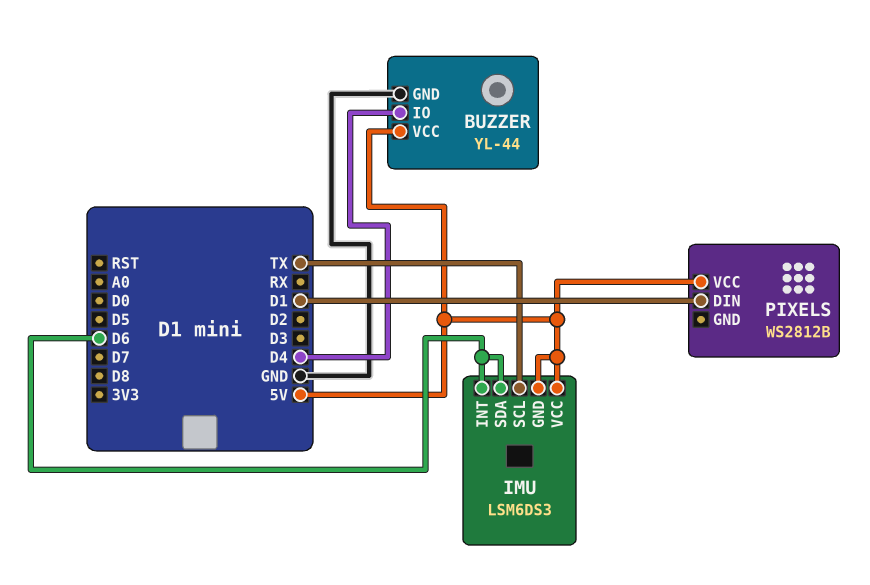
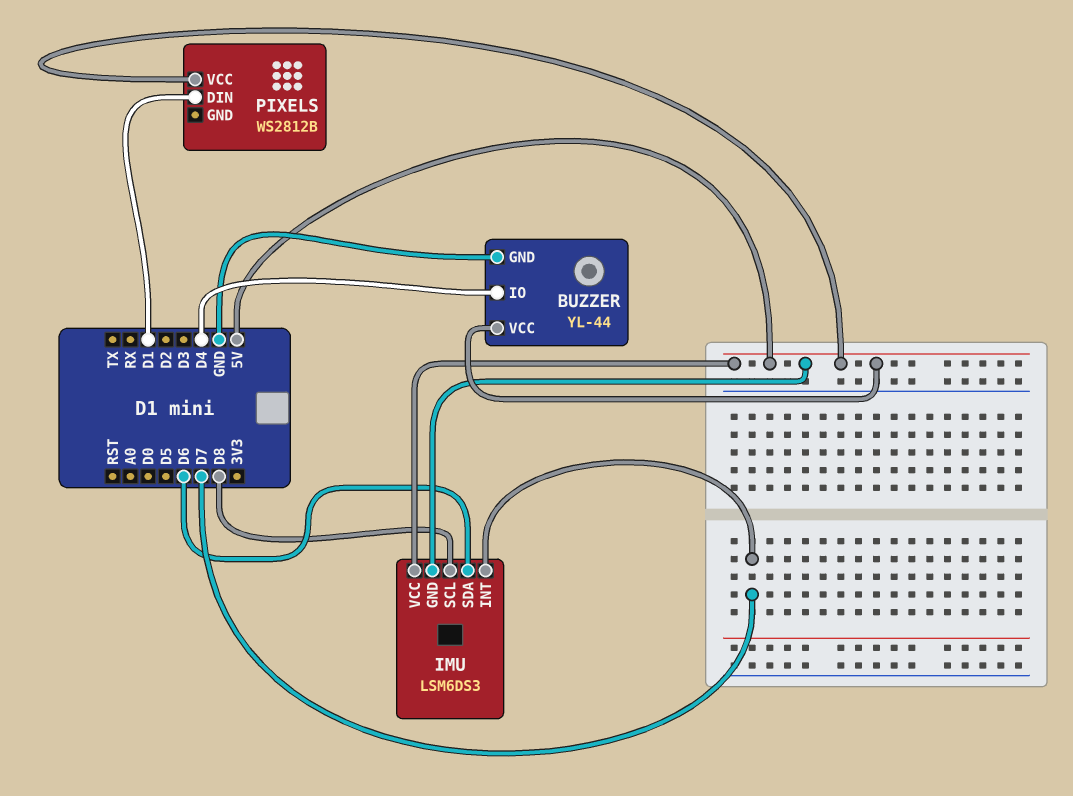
IMU pin INT: D6 -> D7
IMU pin SCL: TX -> D8

